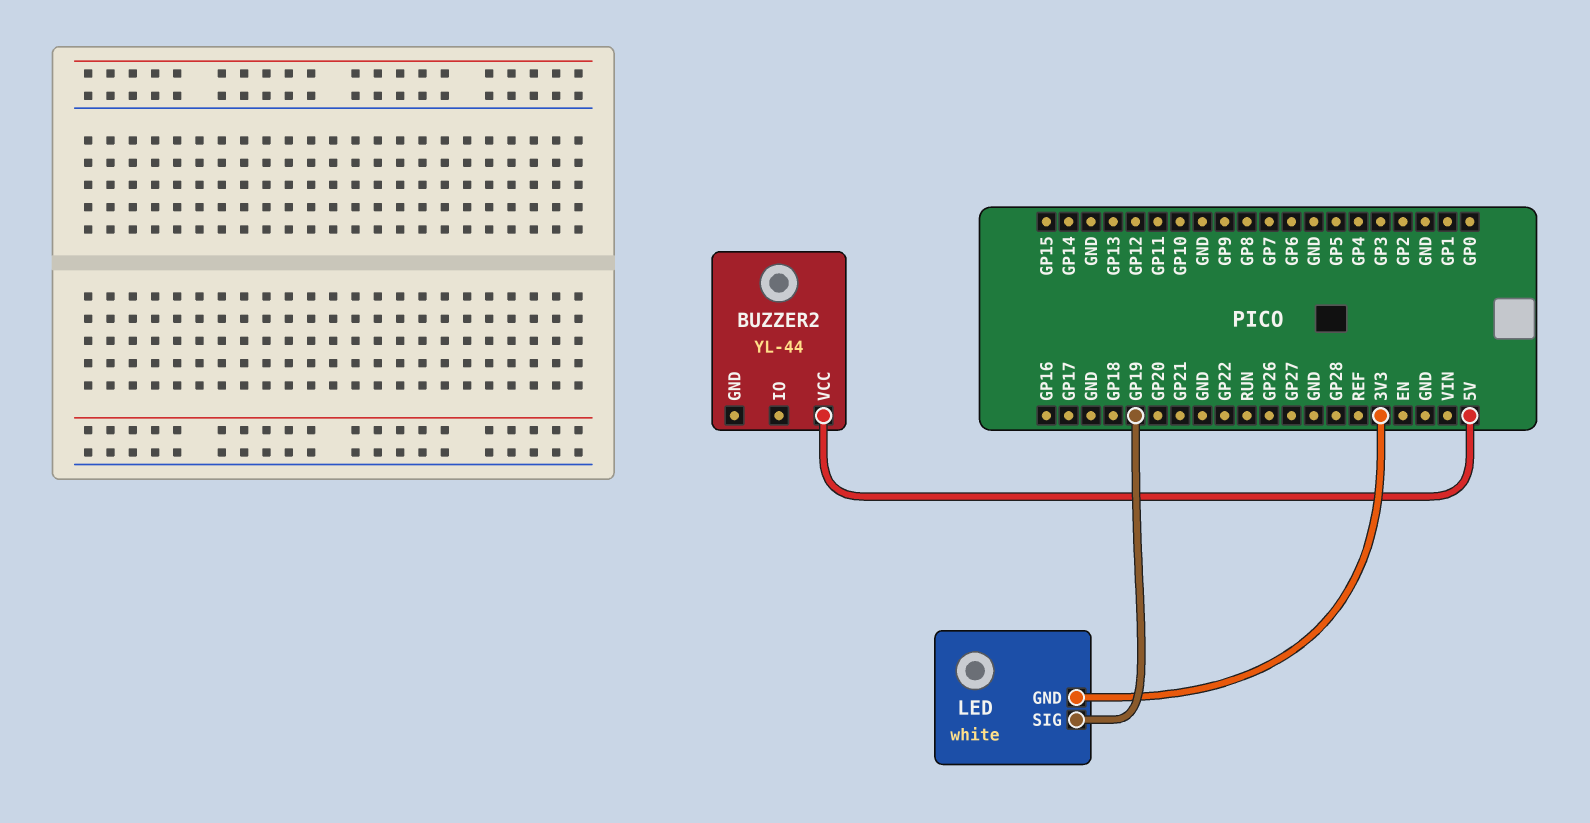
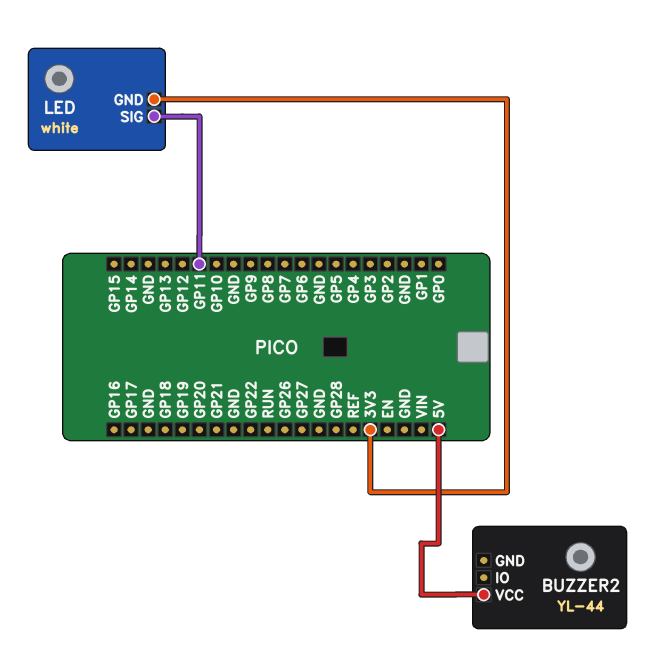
LED pin SIG: GP19 -> GP11

